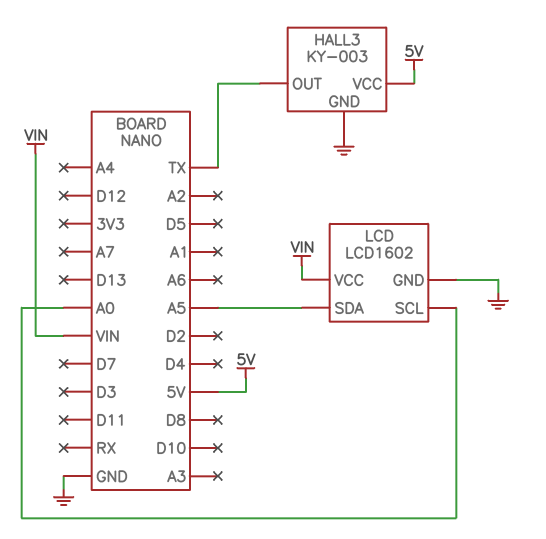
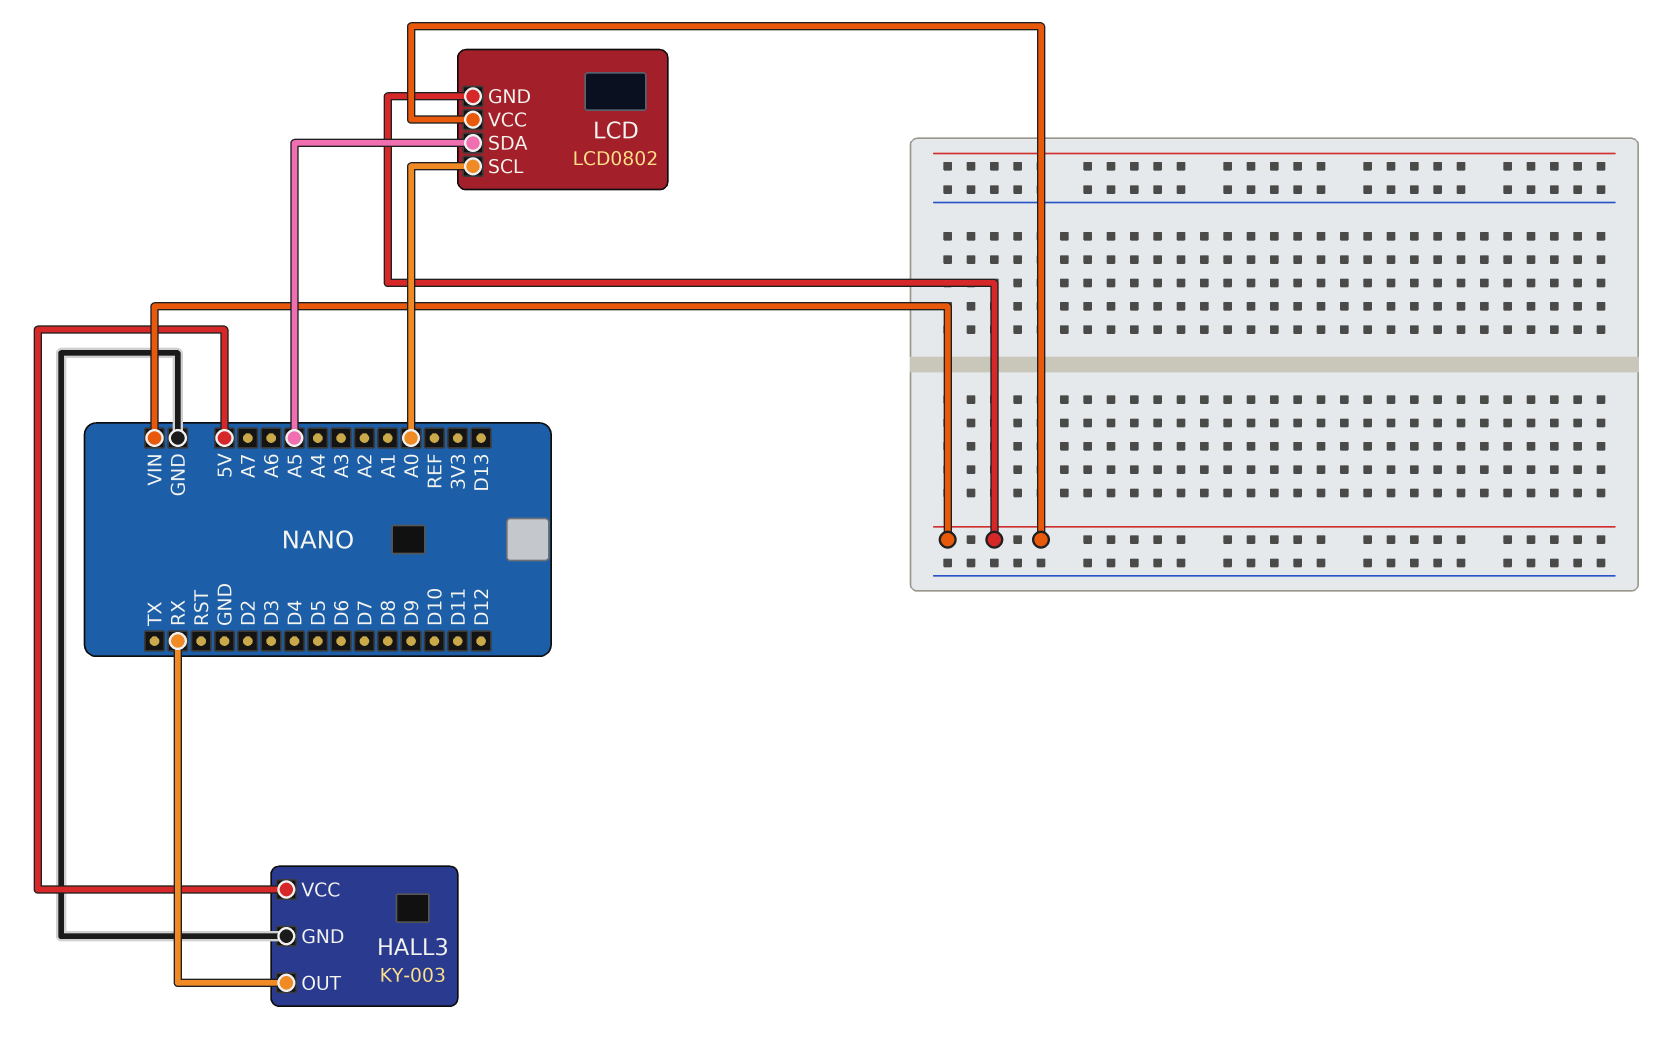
HALL3 pin OUT: TX -> RX
LCD: LCD1602 -> LCD0802
LCD pin GND: GND -> VIN

